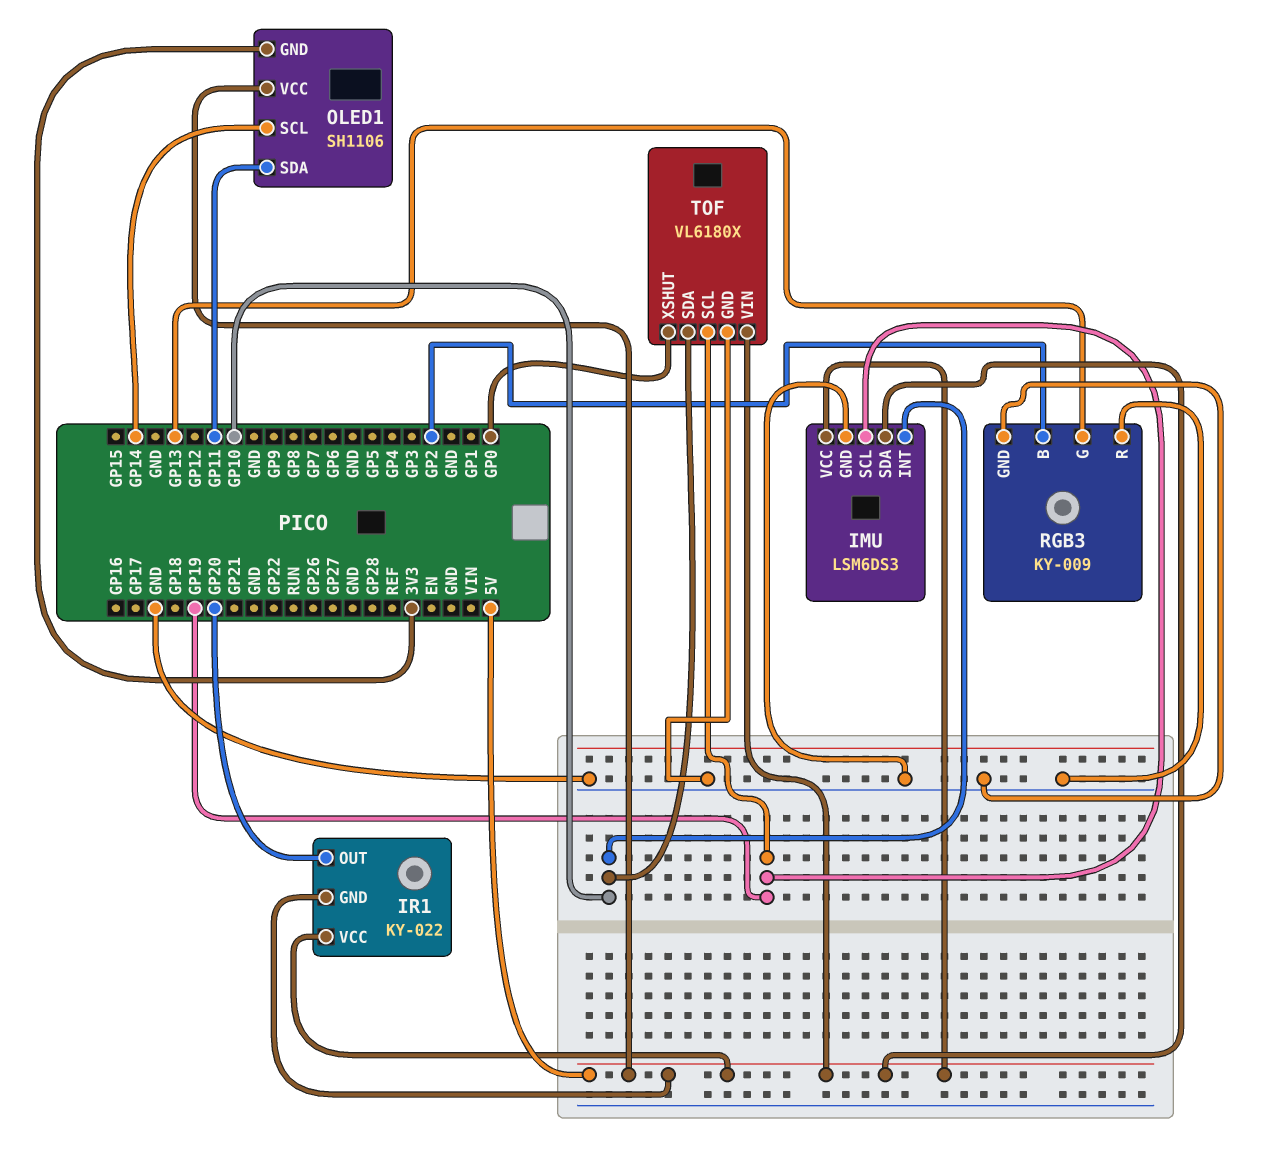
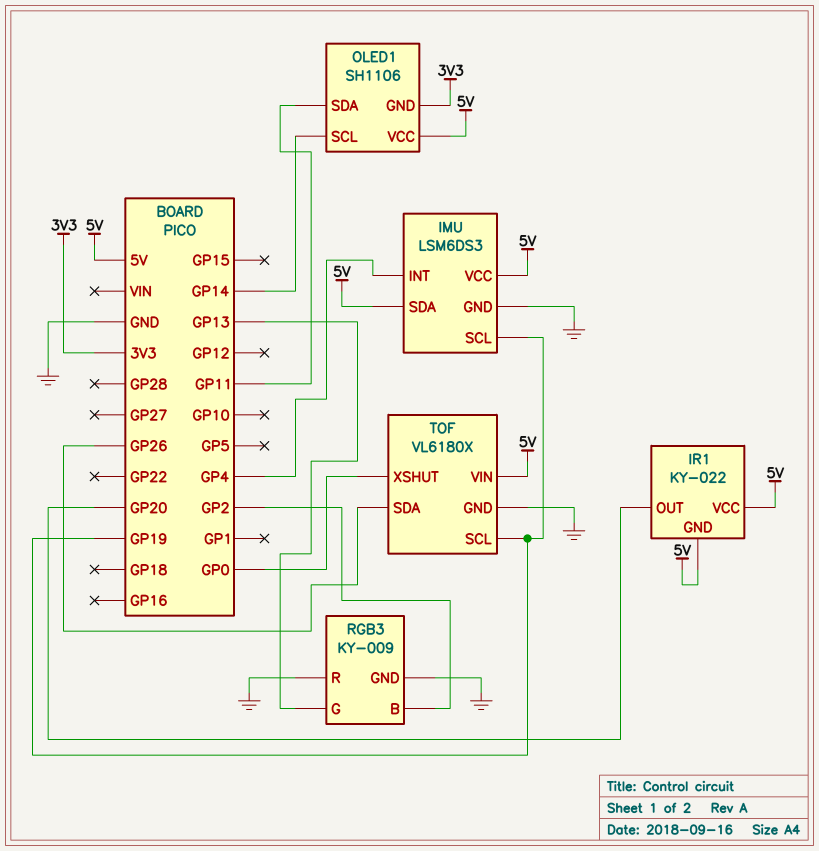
IMU pin INT: GP10 -> GP4
TOF pin SDA: GP10 -> GP26

